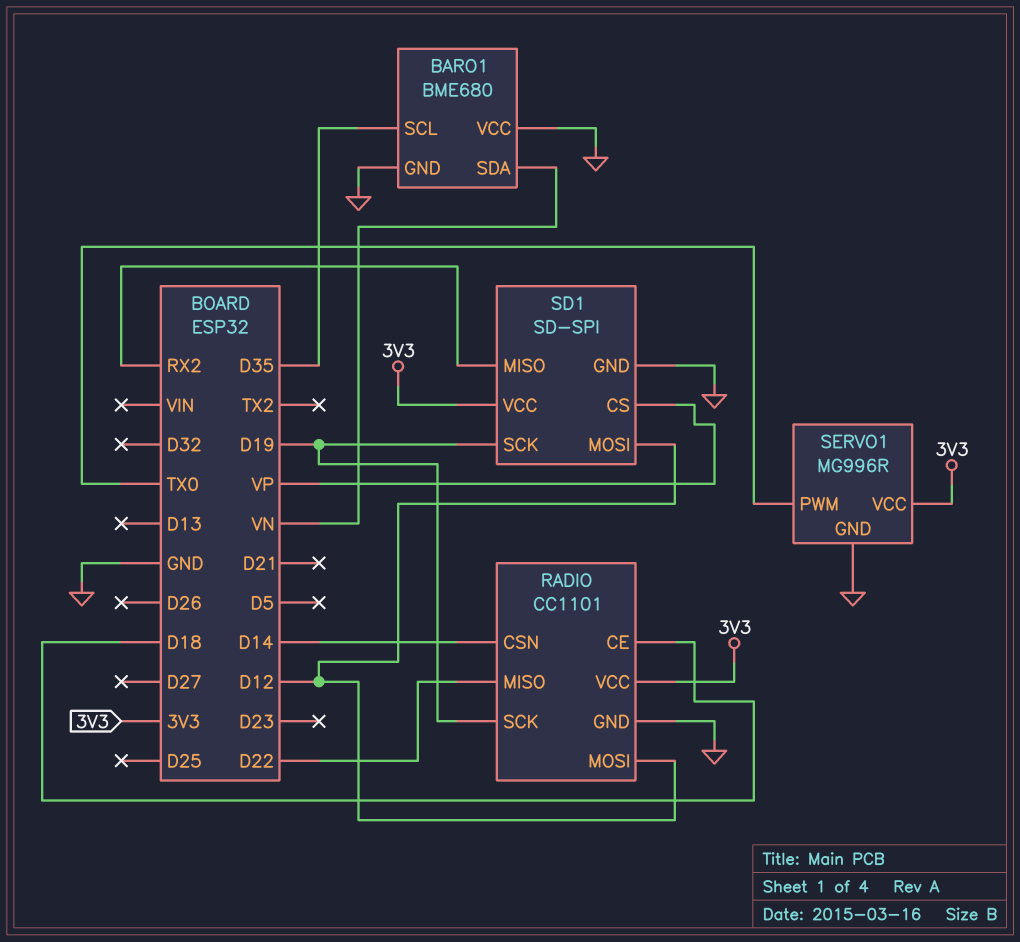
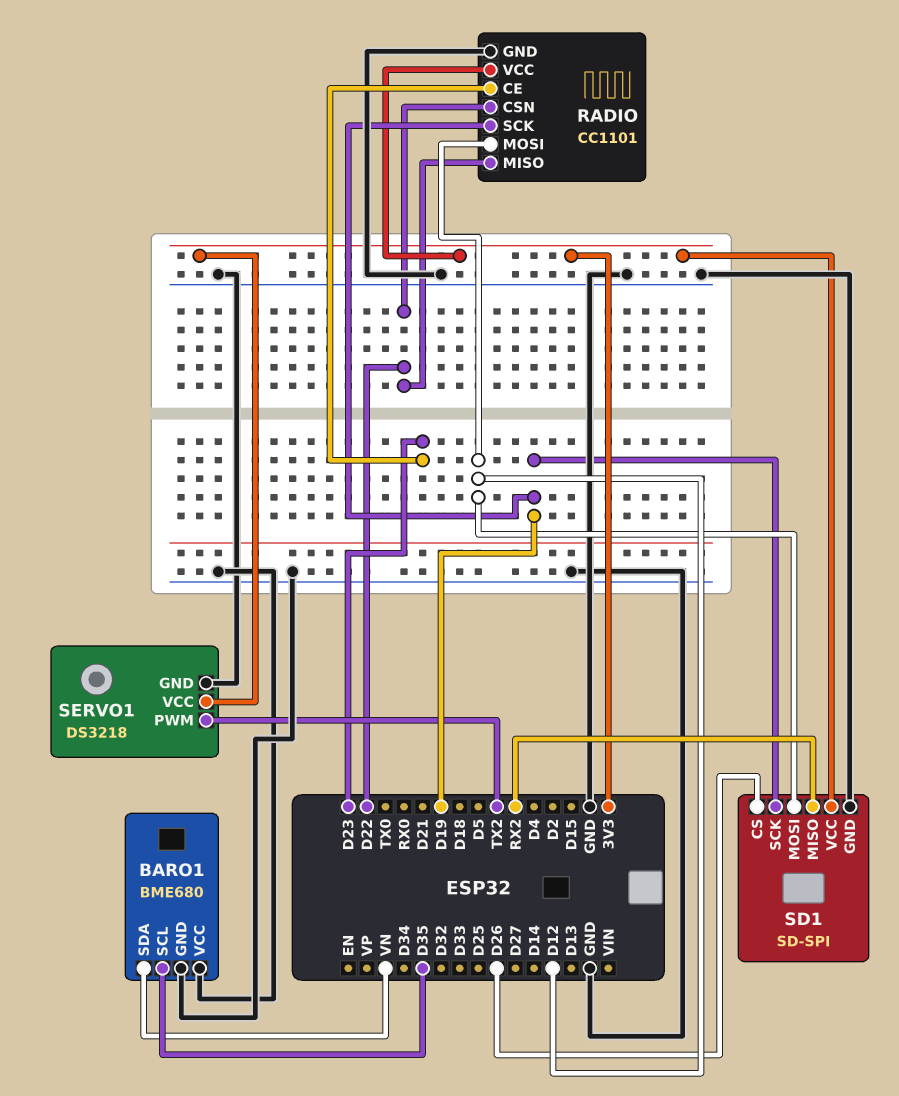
RADIO pin CE: D18 -> D23
RADIO pin CSN: D14 -> D22
SD1 pin CS: VP -> D26
SERVO1: MG996R -> DS3218
SERVO1 pin PWM: TX0 -> TX2

